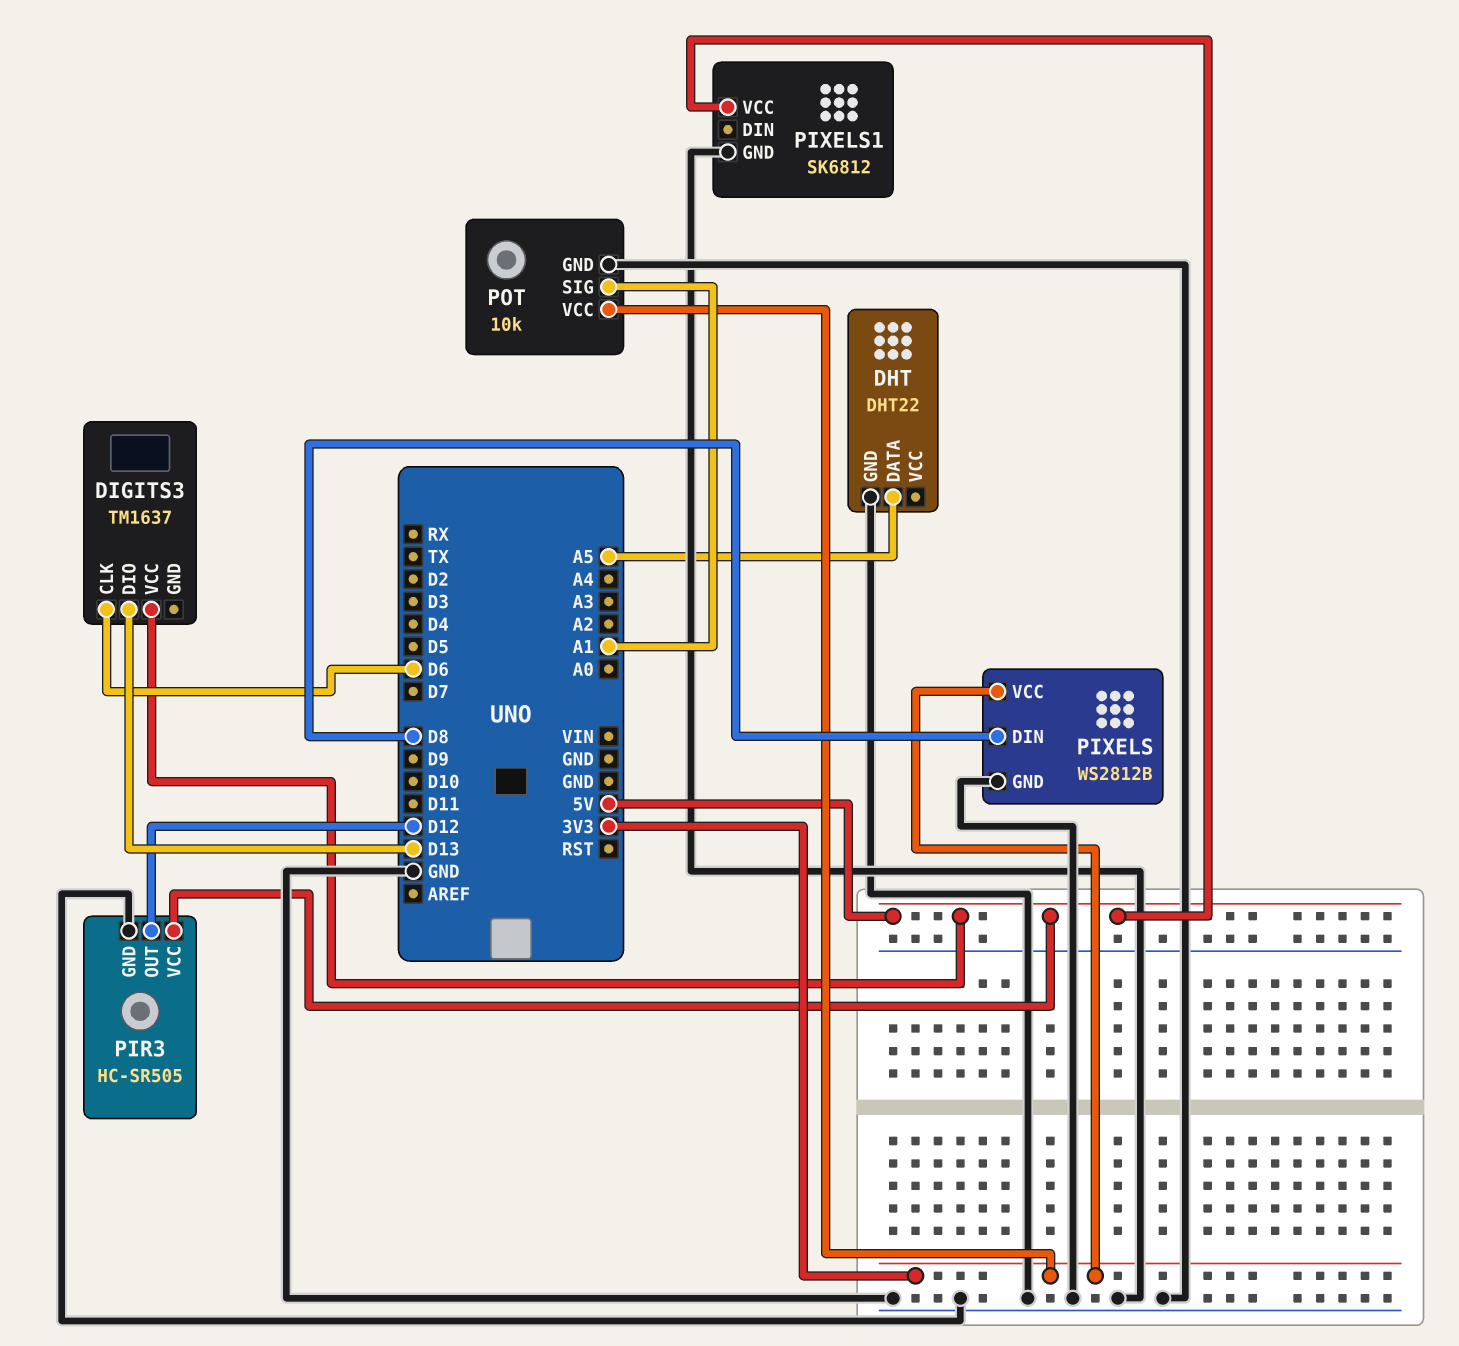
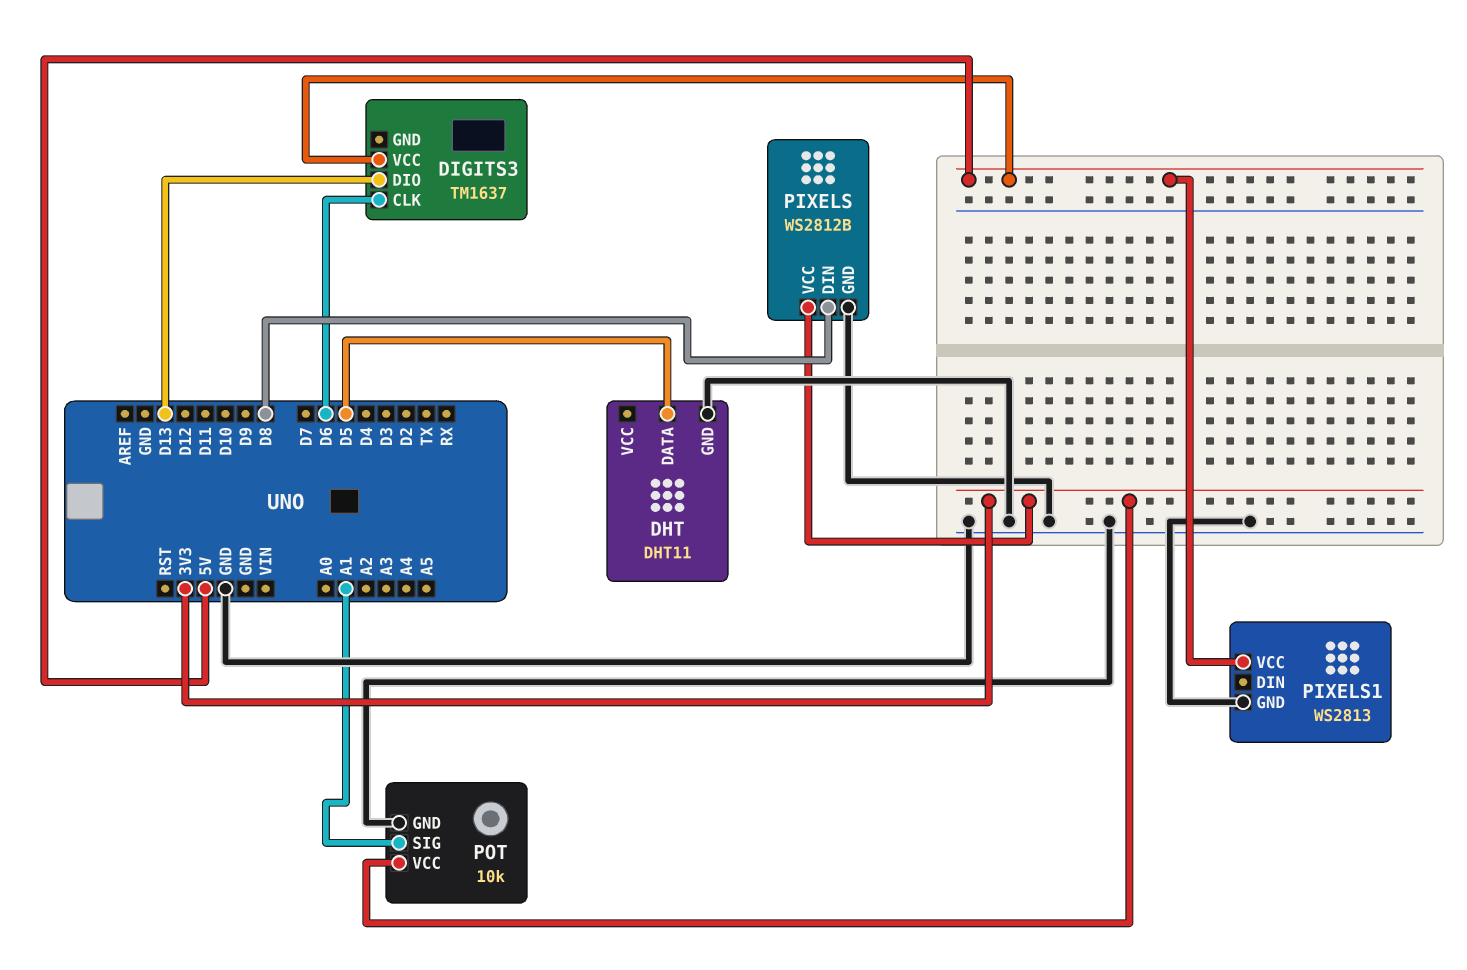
DHT: DHT22 -> DHT11
DHT pin DATA: A5 -> D5
PIR3: HC-SR505 -> none
PIR3 pin GND: GND -> none
PIR3 pin OUT: D12 -> none
PIR3 pin VCC: 5V -> none
PIXELS1: SK6812 -> WS2813

